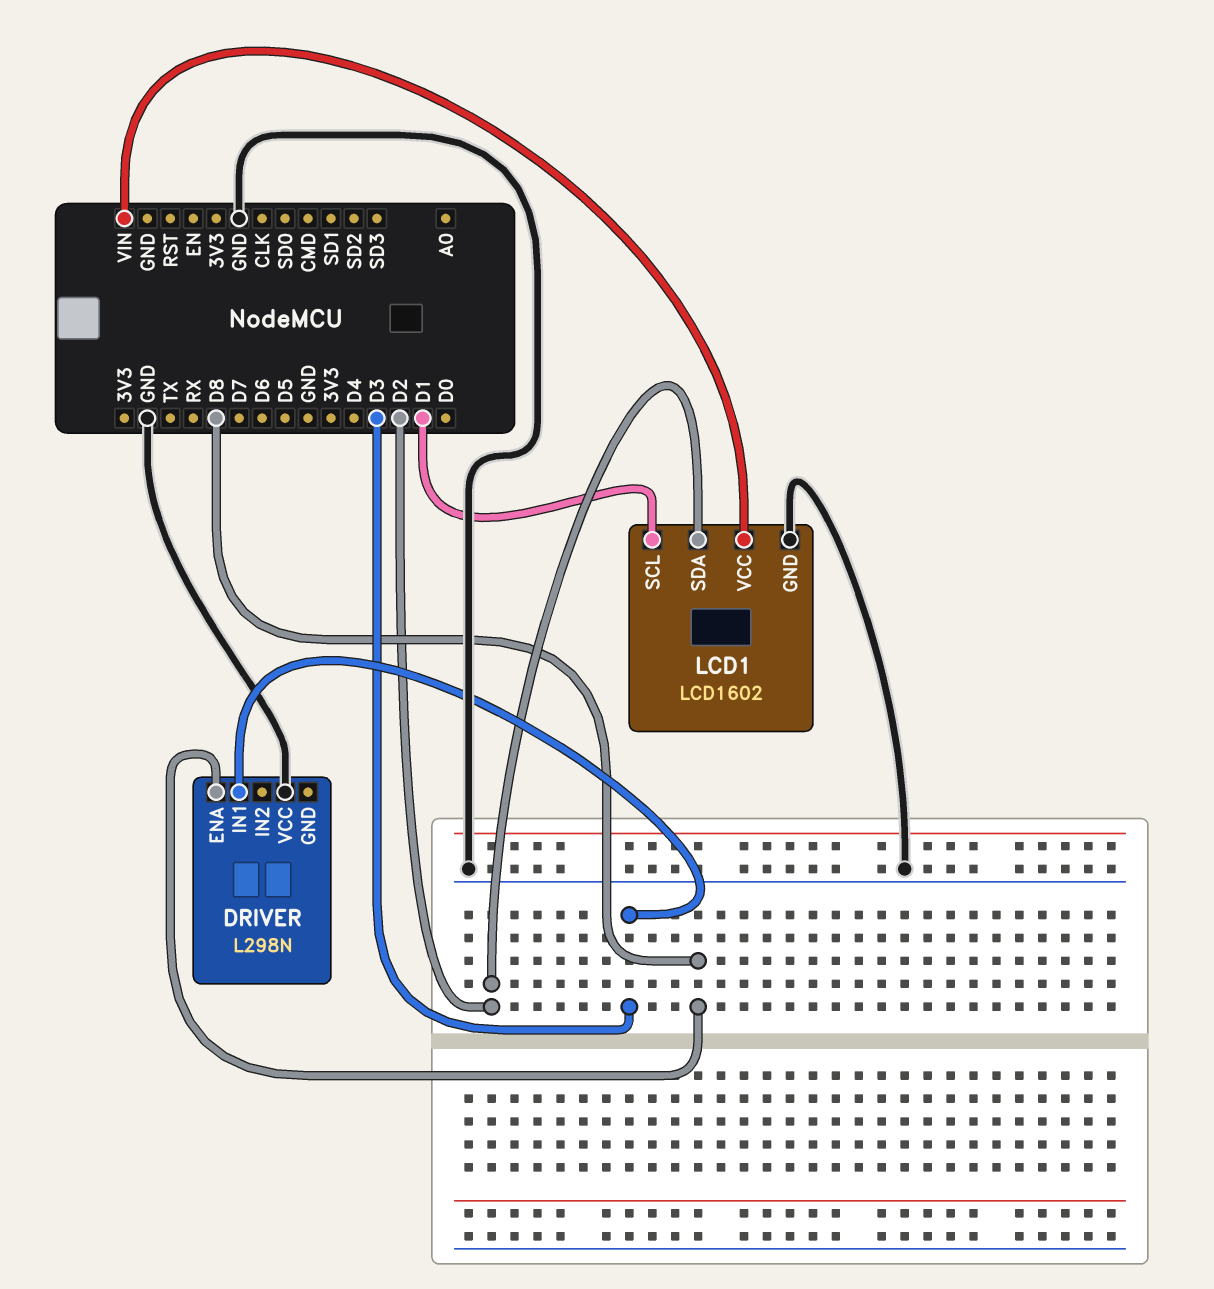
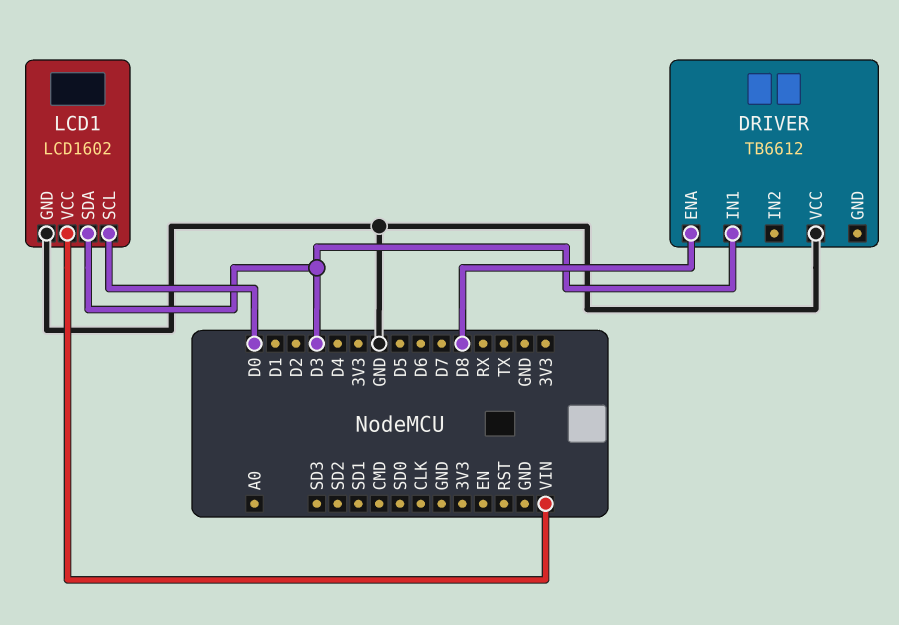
DRIVER: L298N -> TB6612
LCD1 pin SCL: D1 -> D0
LCD1 pin SDA: D2 -> D3

